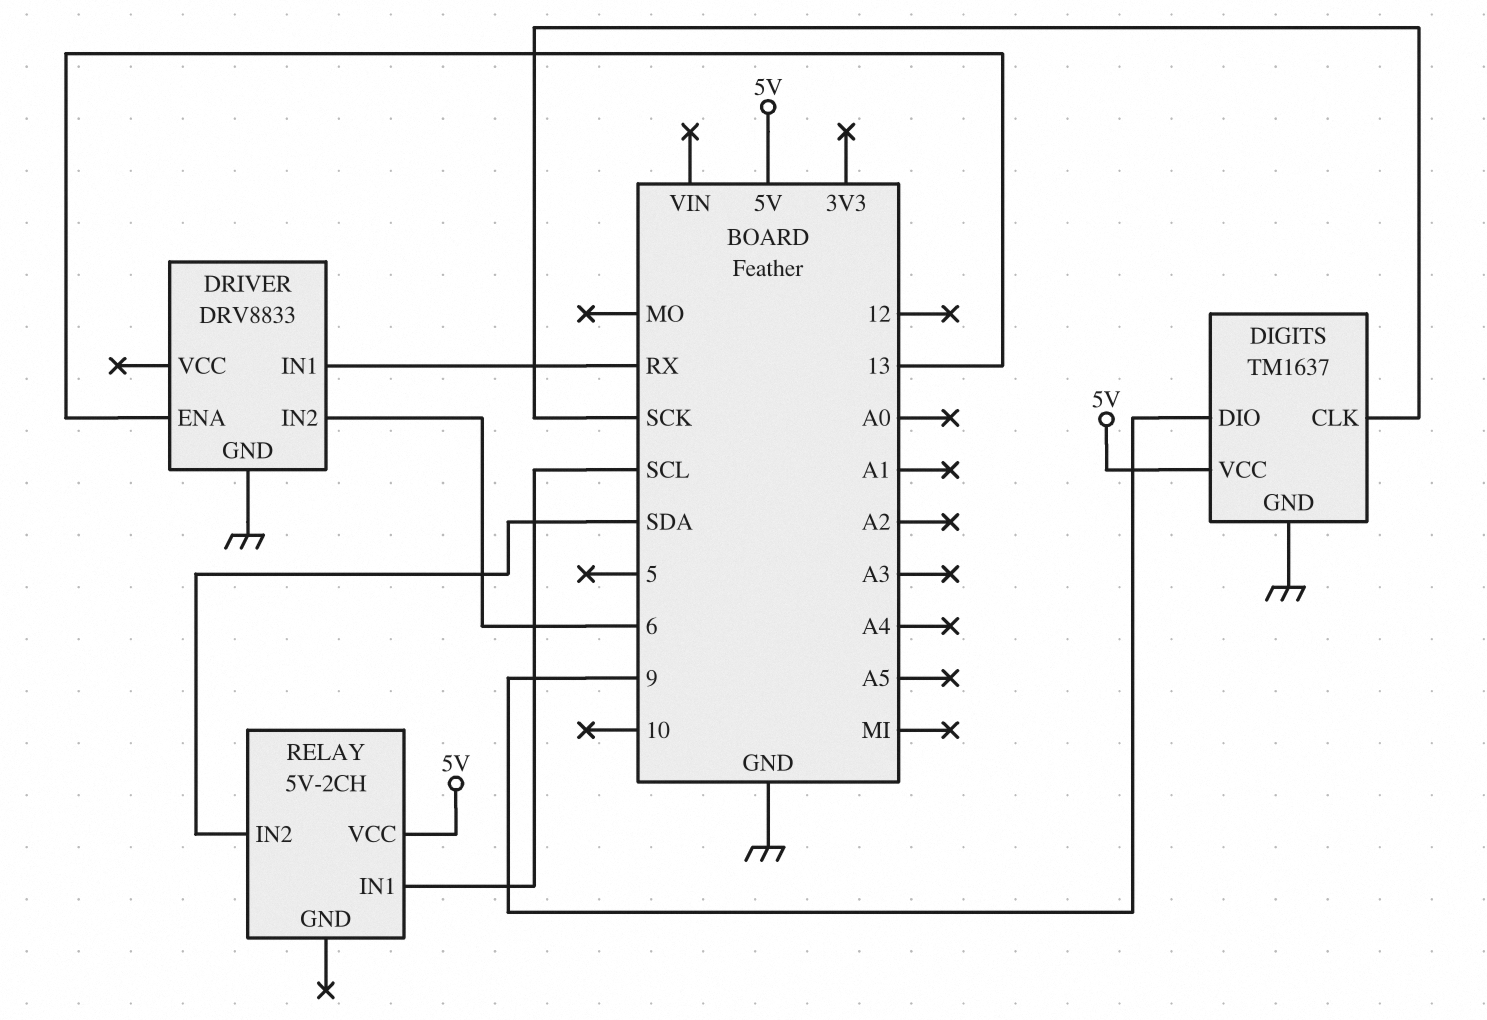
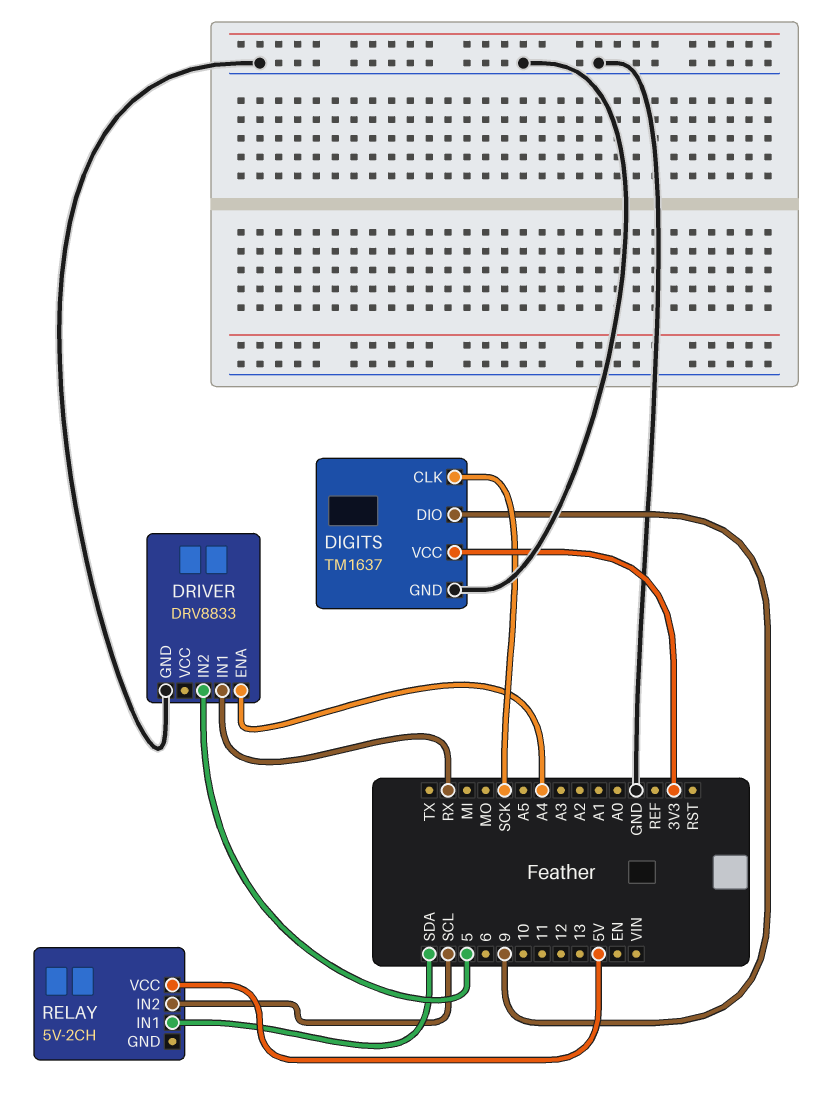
DIGITS pin VCC: 5V -> 3V3
DRIVER pin ENA: 13 -> A4
DRIVER pin IN2: 6 -> 5
RELAY pin IN1: SCL -> SDA
RELAY pin IN2: SDA -> SCL

